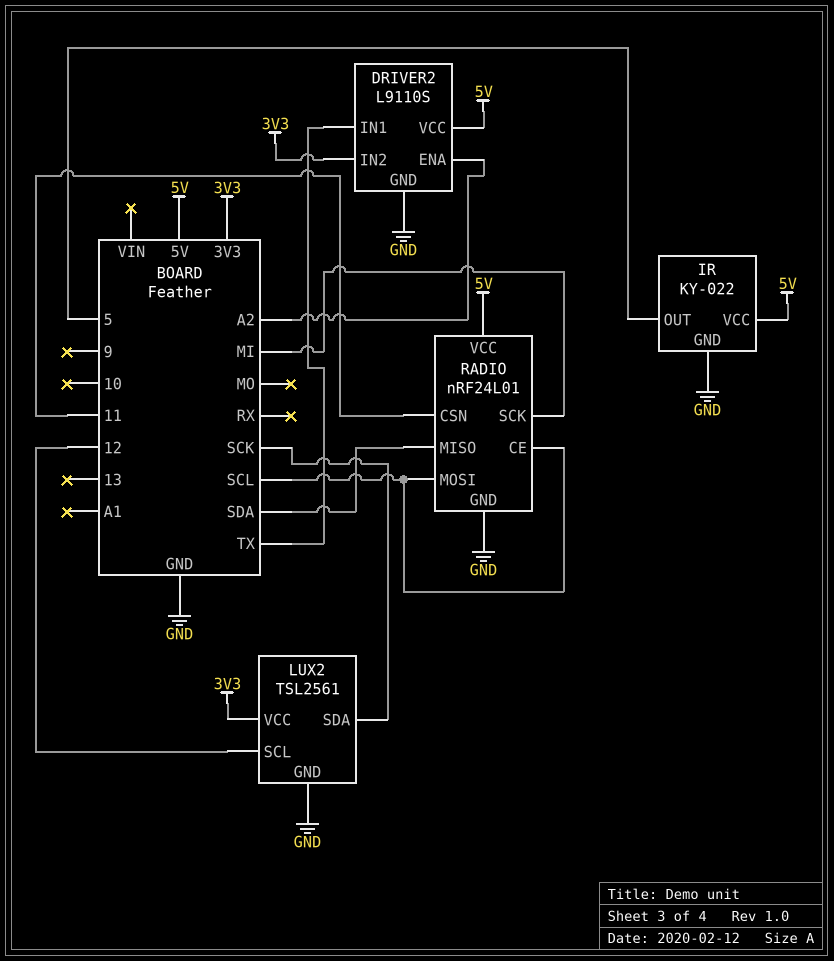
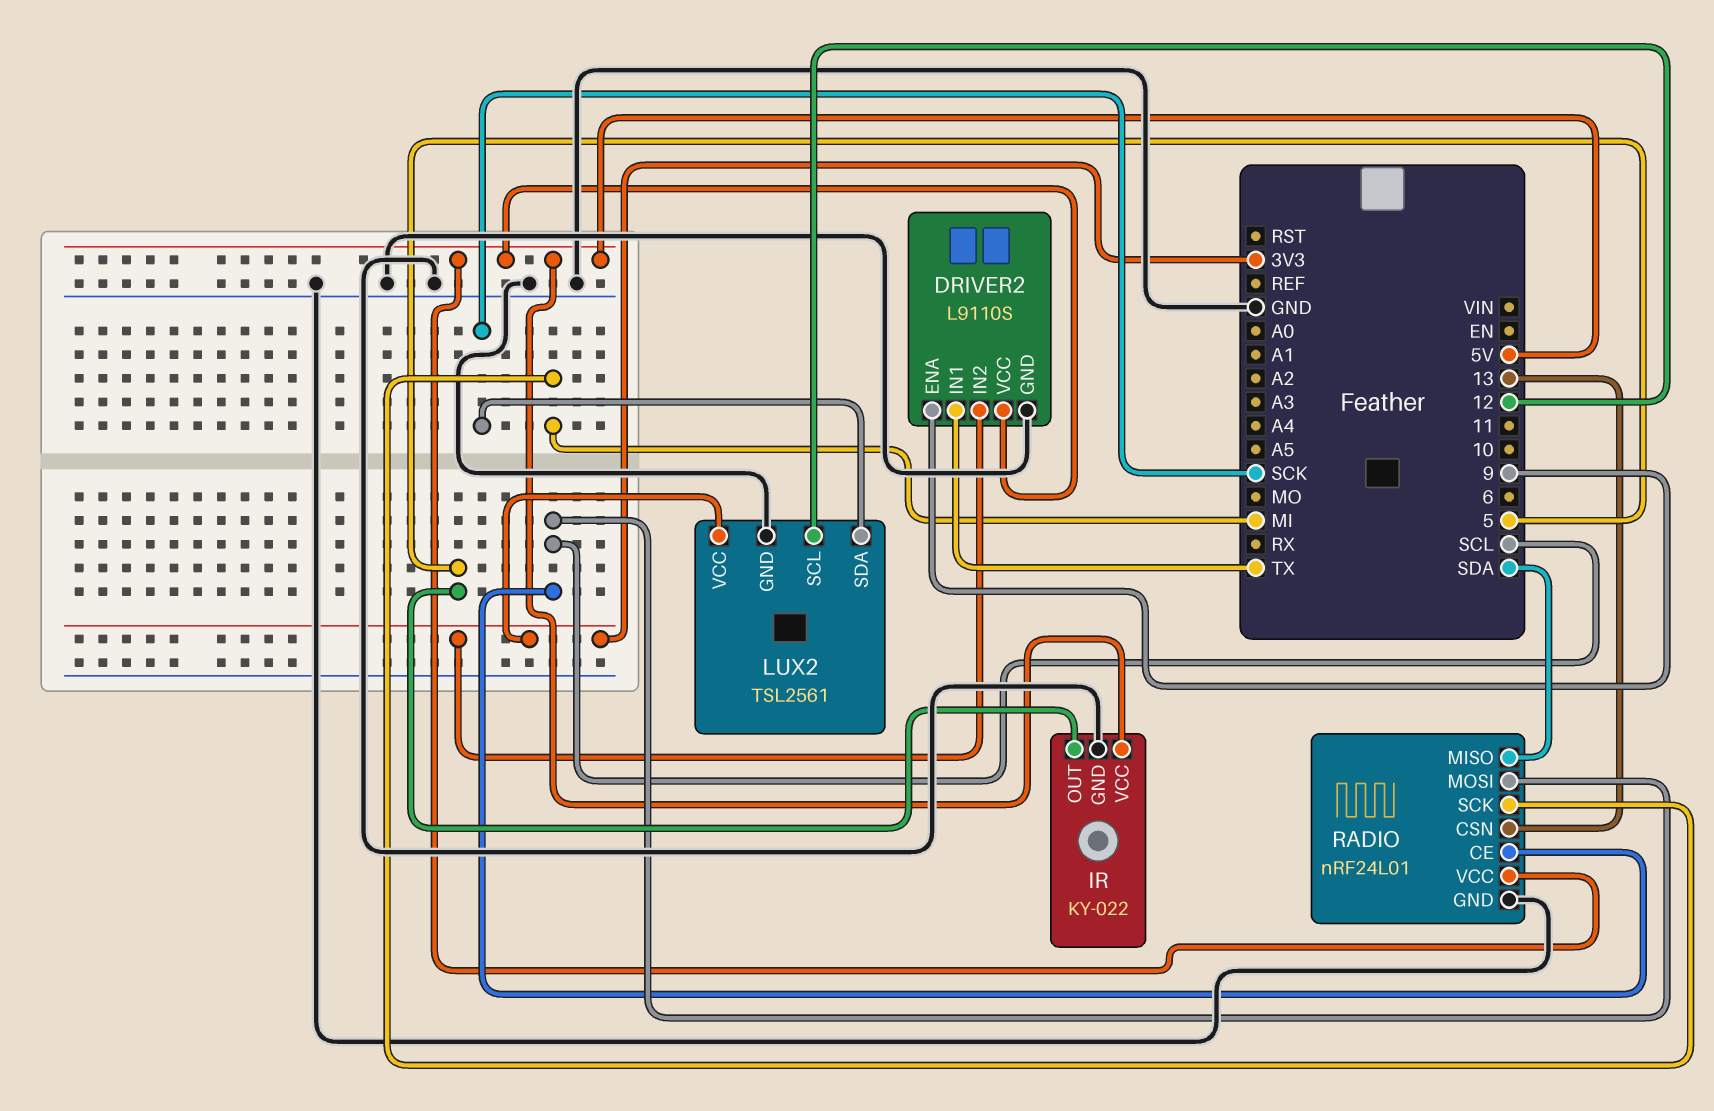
DRIVER2 pin ENA: A2 -> 9
RADIO pin CSN: 11 -> 13

